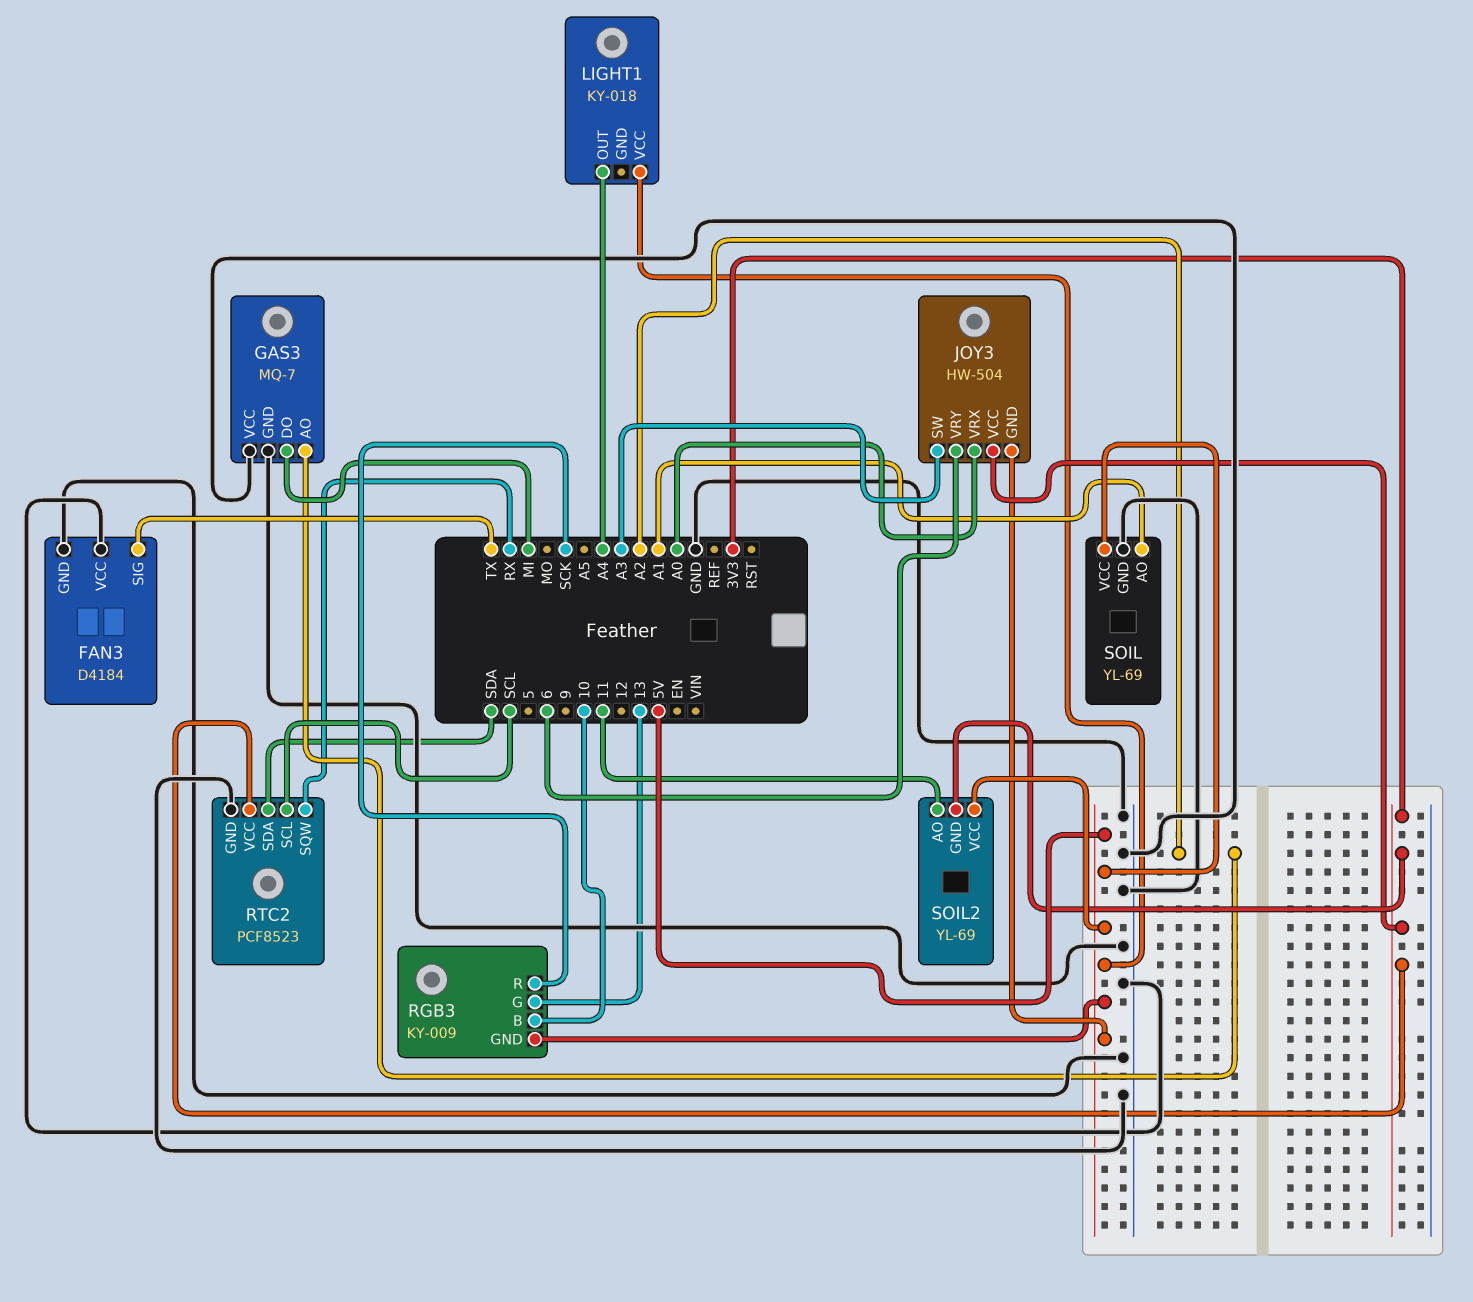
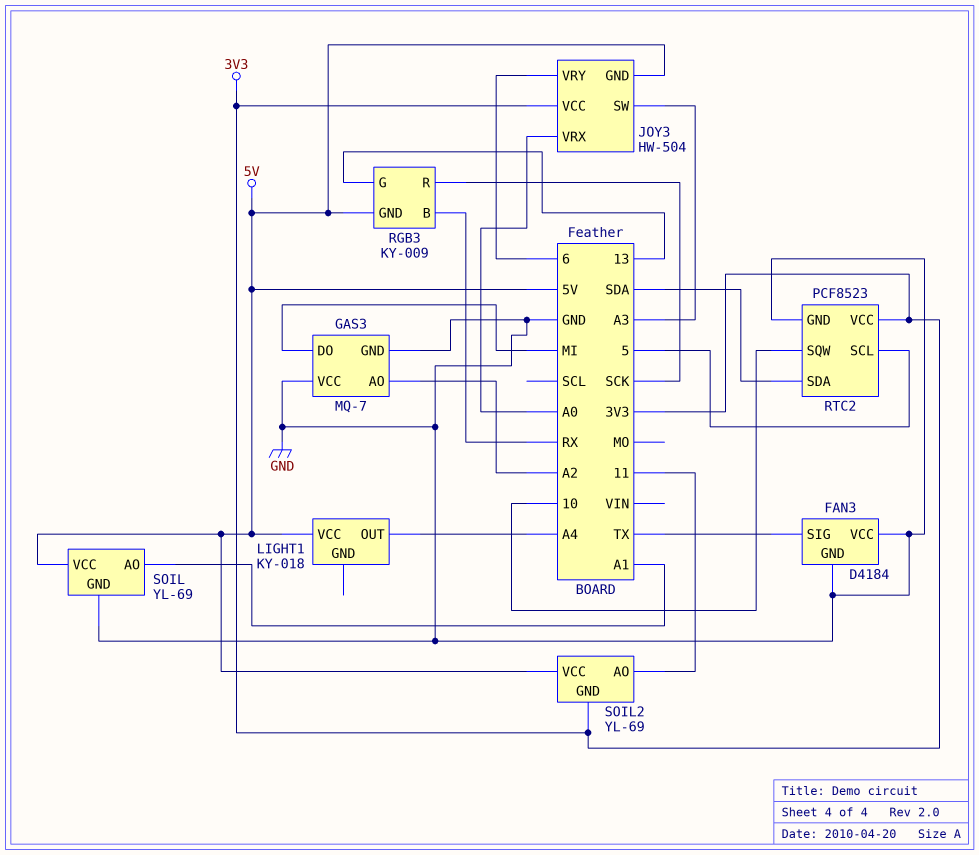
RGB3 pin B: 10 -> RX
RTC2 pin SCL: SCL -> 5
RTC2 pin SQW: RX -> 10

